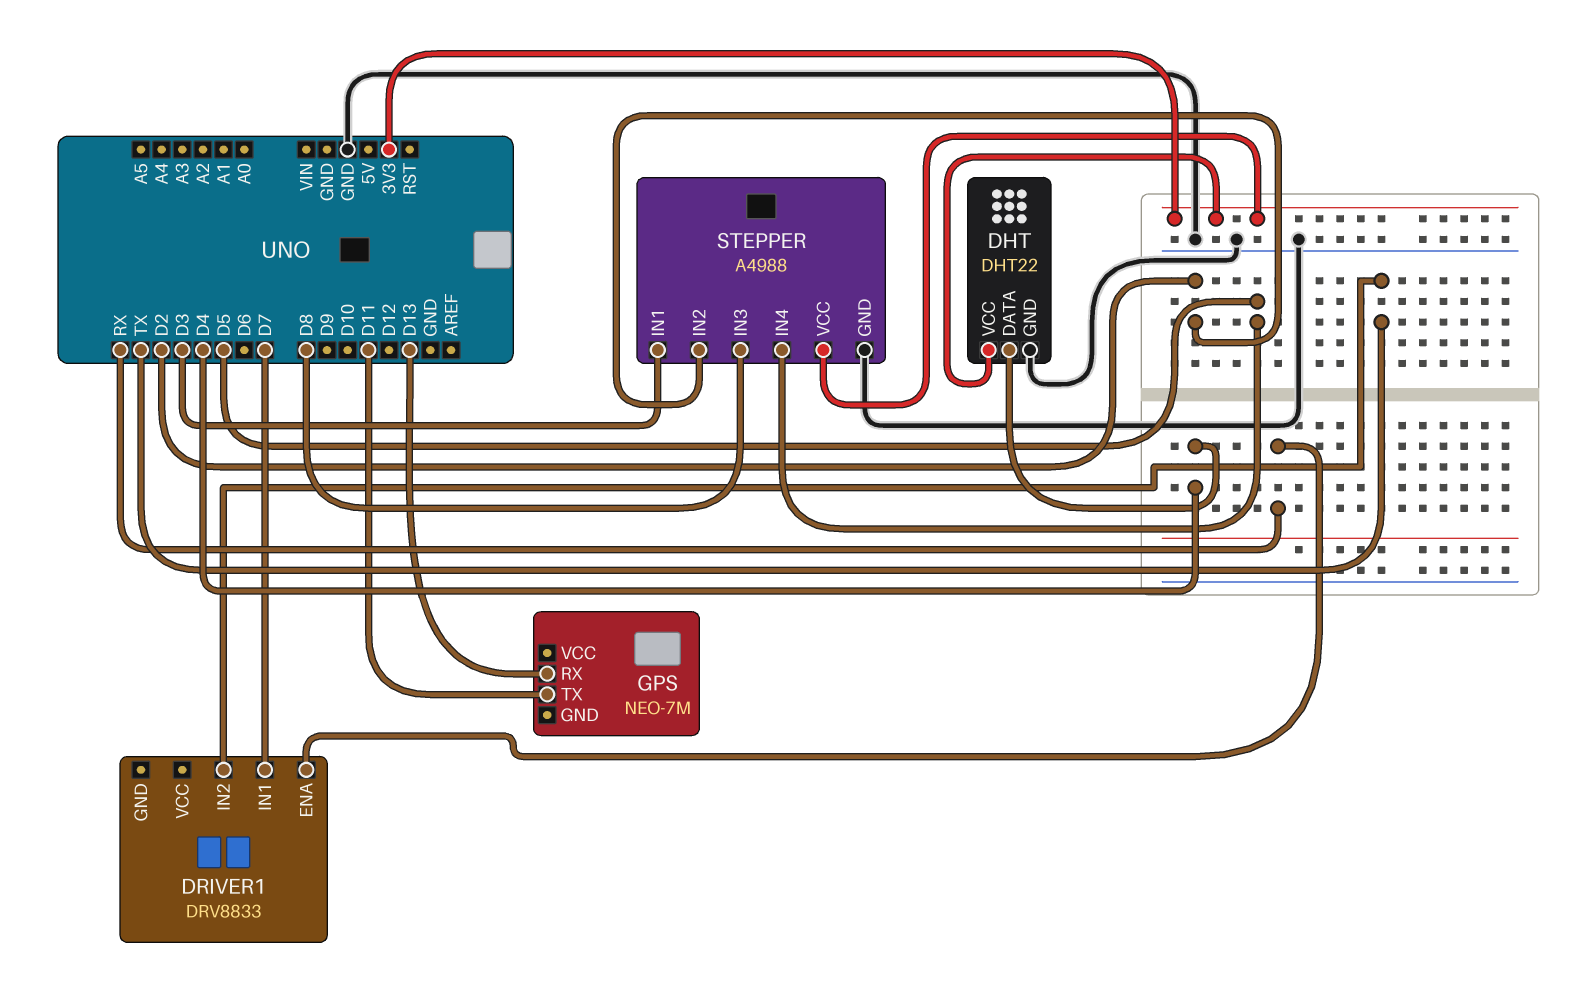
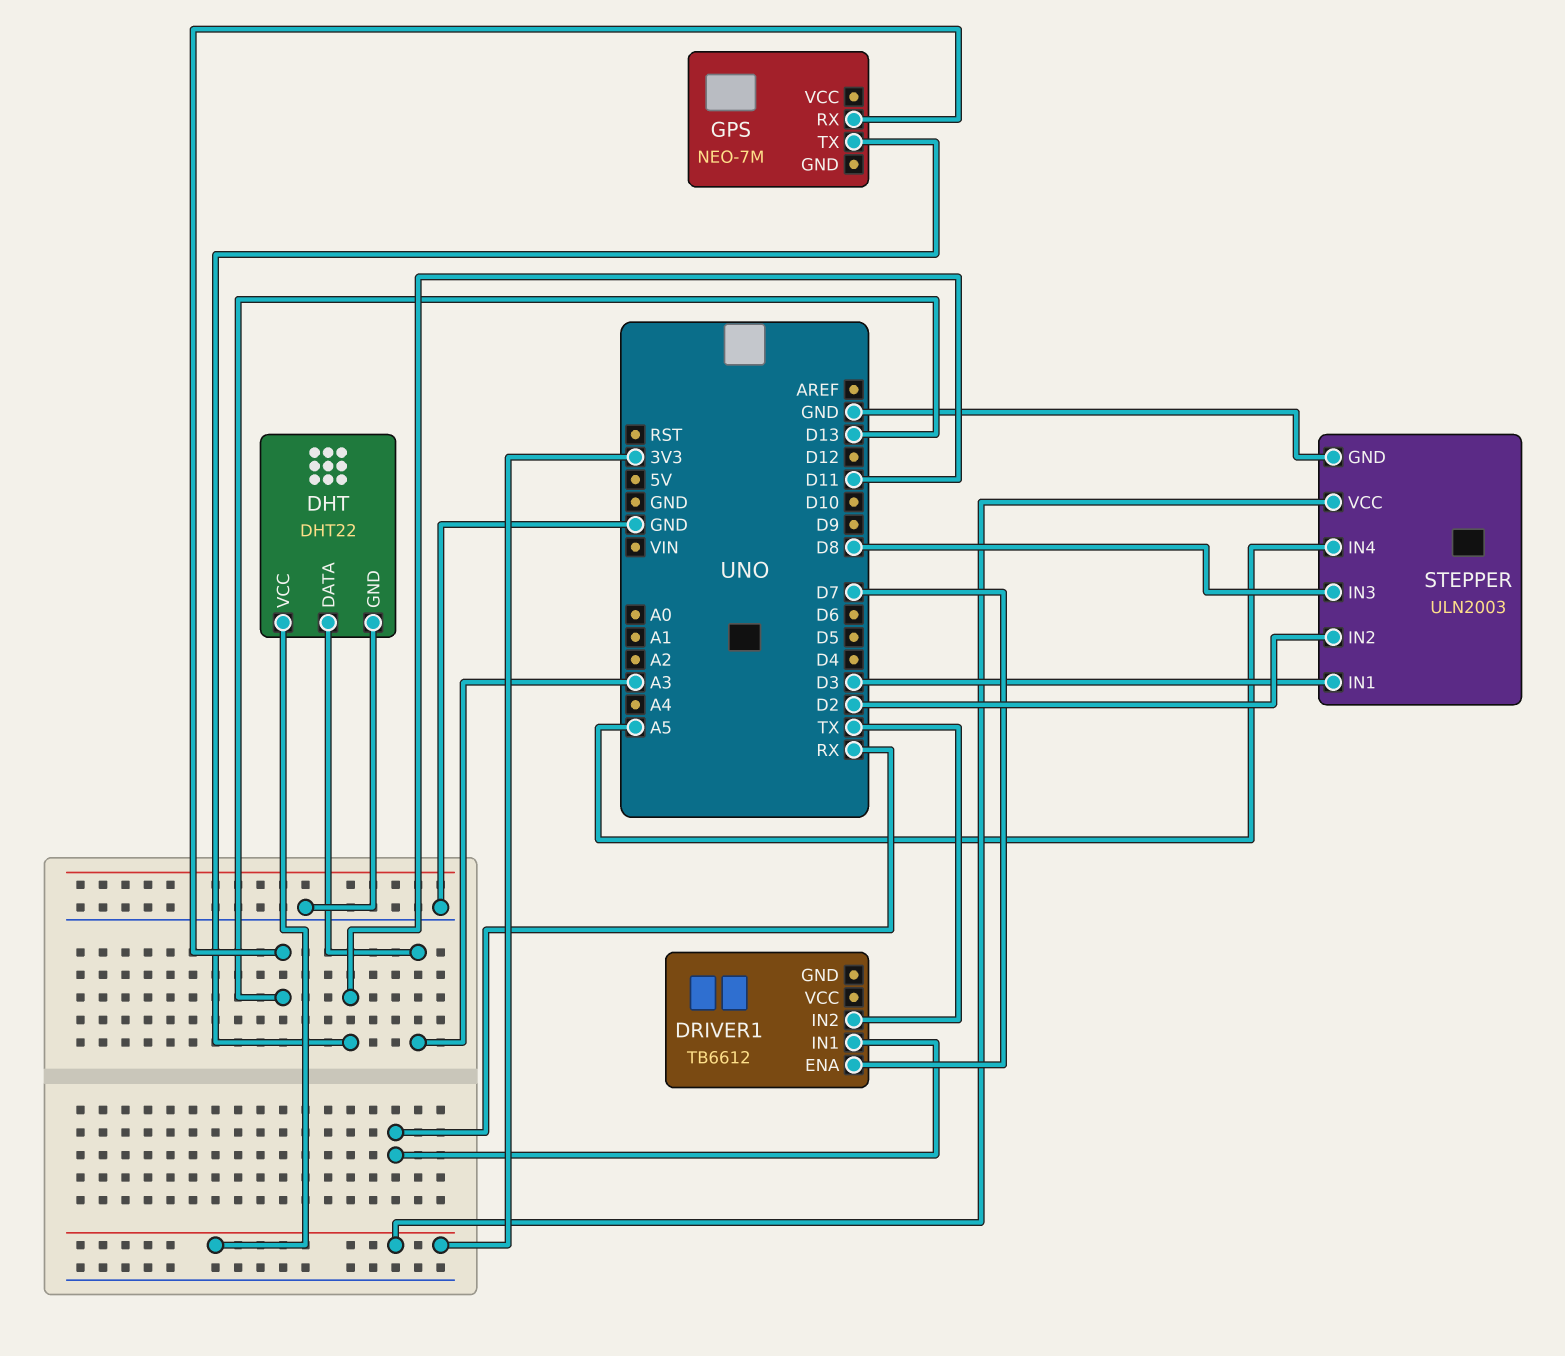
DHT pin DATA: D4 -> A3
DRIVER1: DRV8833 -> TB6612
DRIVER1 pin ENA: RX -> D7
DRIVER1 pin IN1: D7 -> RX
STEPPER: A4988 -> ULN2003
STEPPER pin IN4: D5 -> A5

